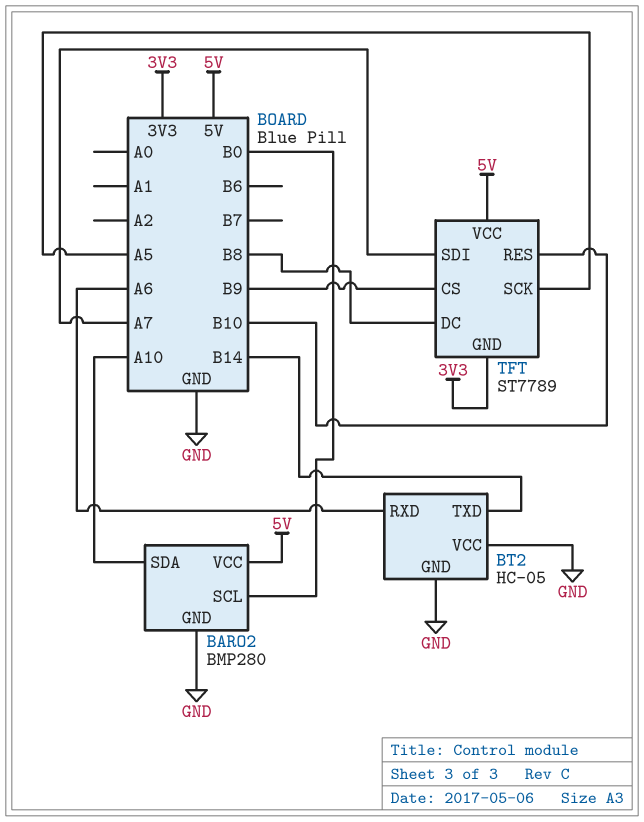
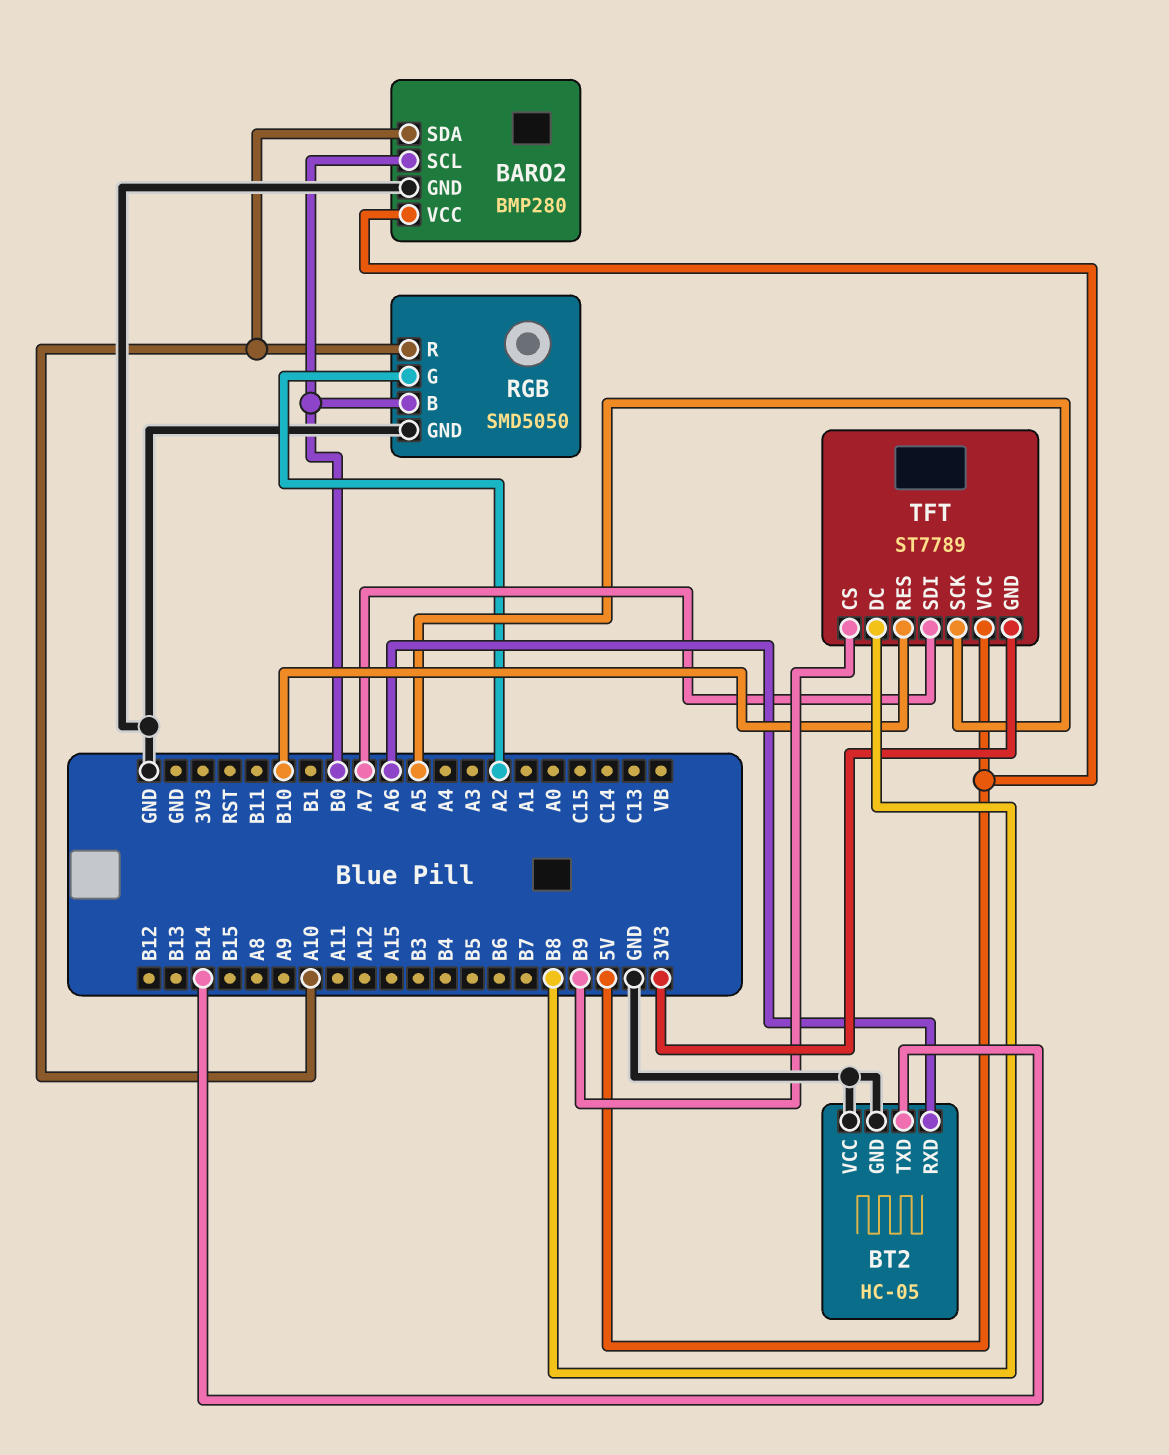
RGB: none -> SMD5050
RGB pin B: none -> B0
RGB pin G: none -> A2
RGB pin GND: none -> GND
RGB pin R: none -> A10

